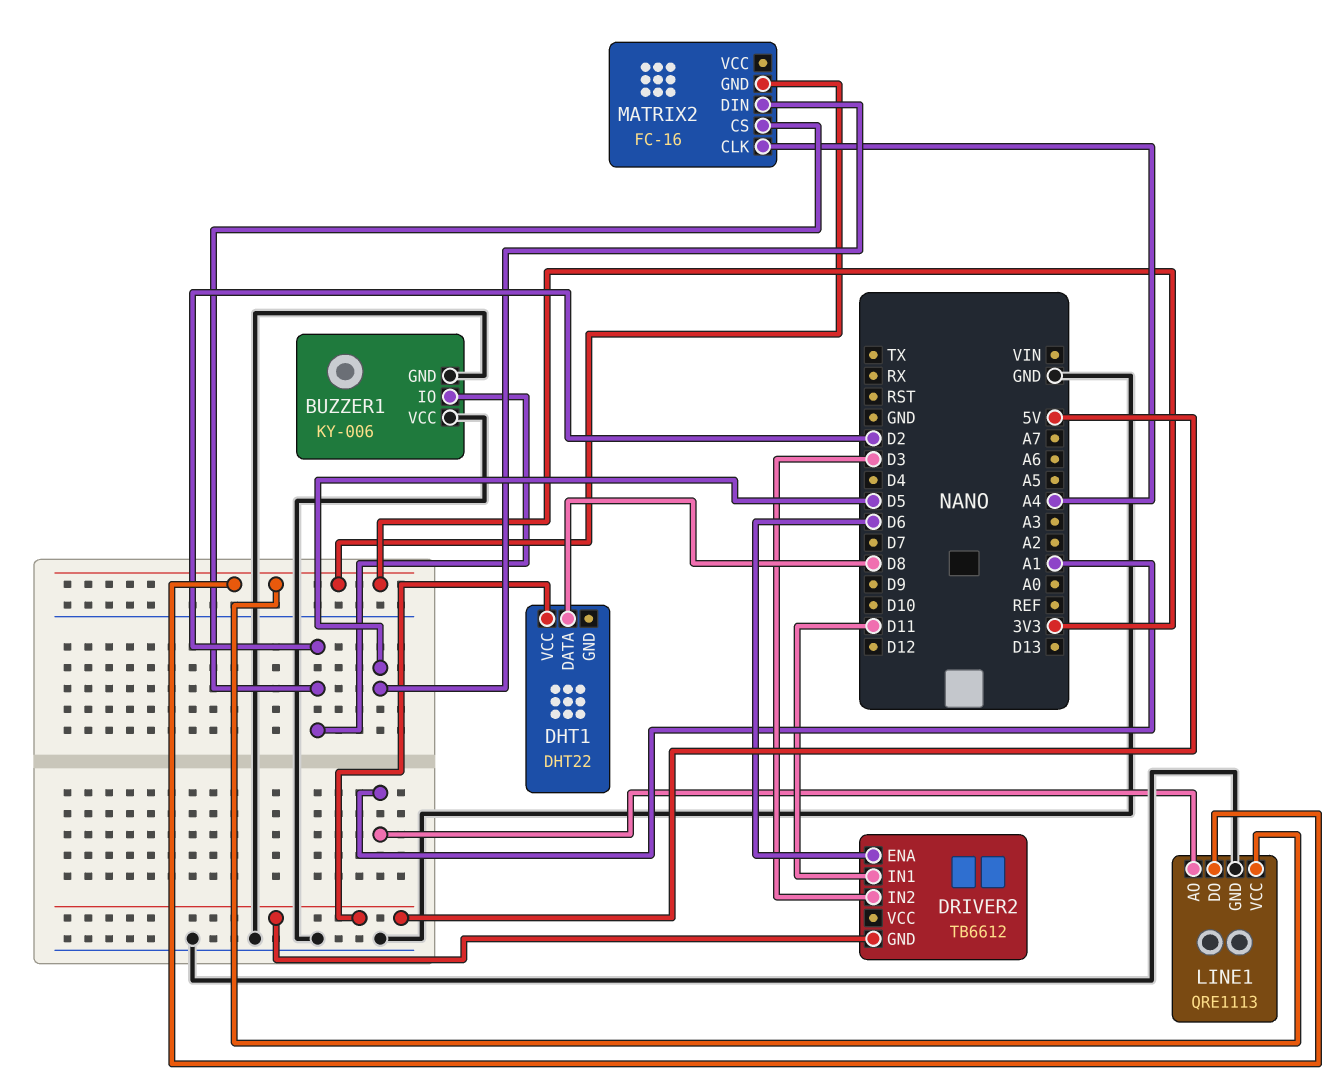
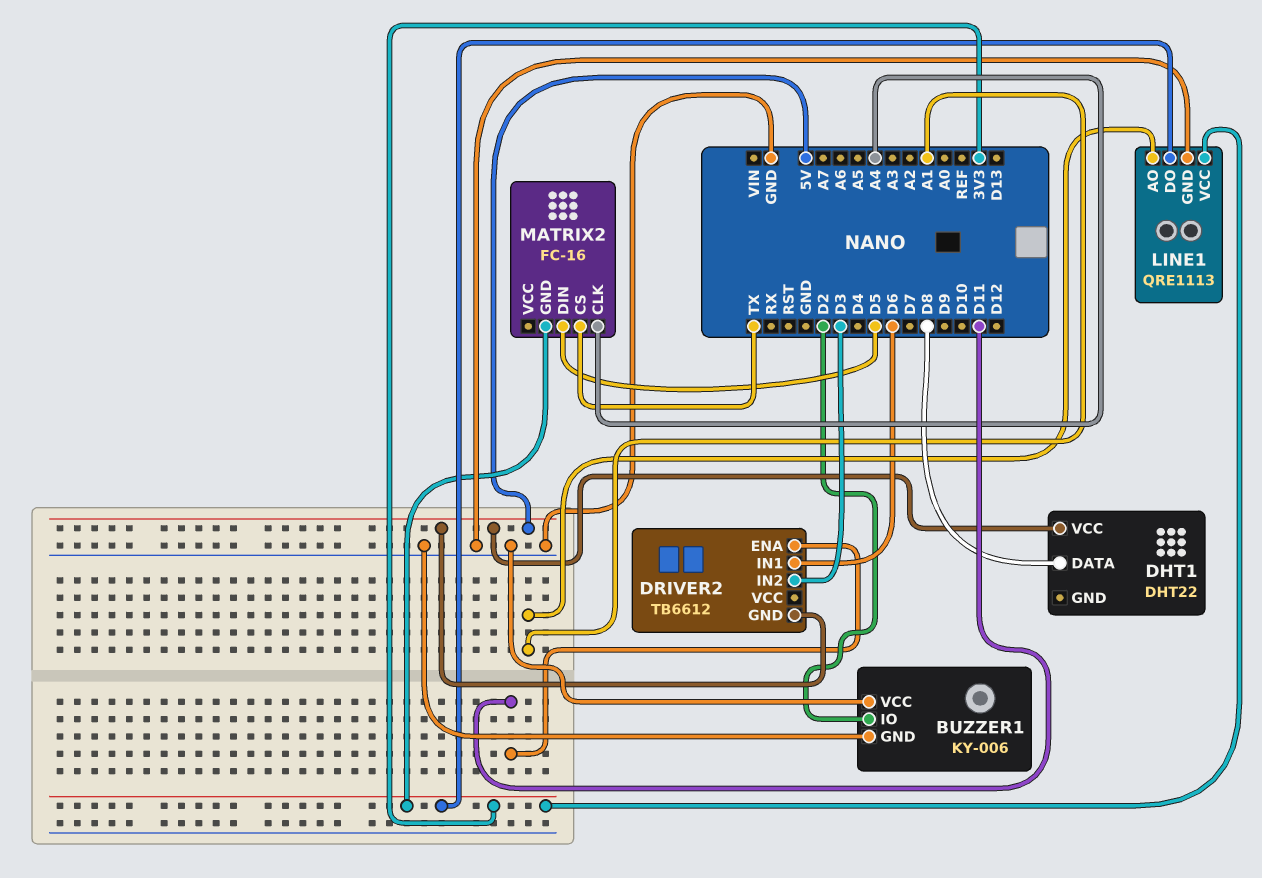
DRIVER2 pin ENA: D6 -> D11
DRIVER2 pin IN1: D11 -> D6
MATRIX2 pin CS: D2 -> TX

